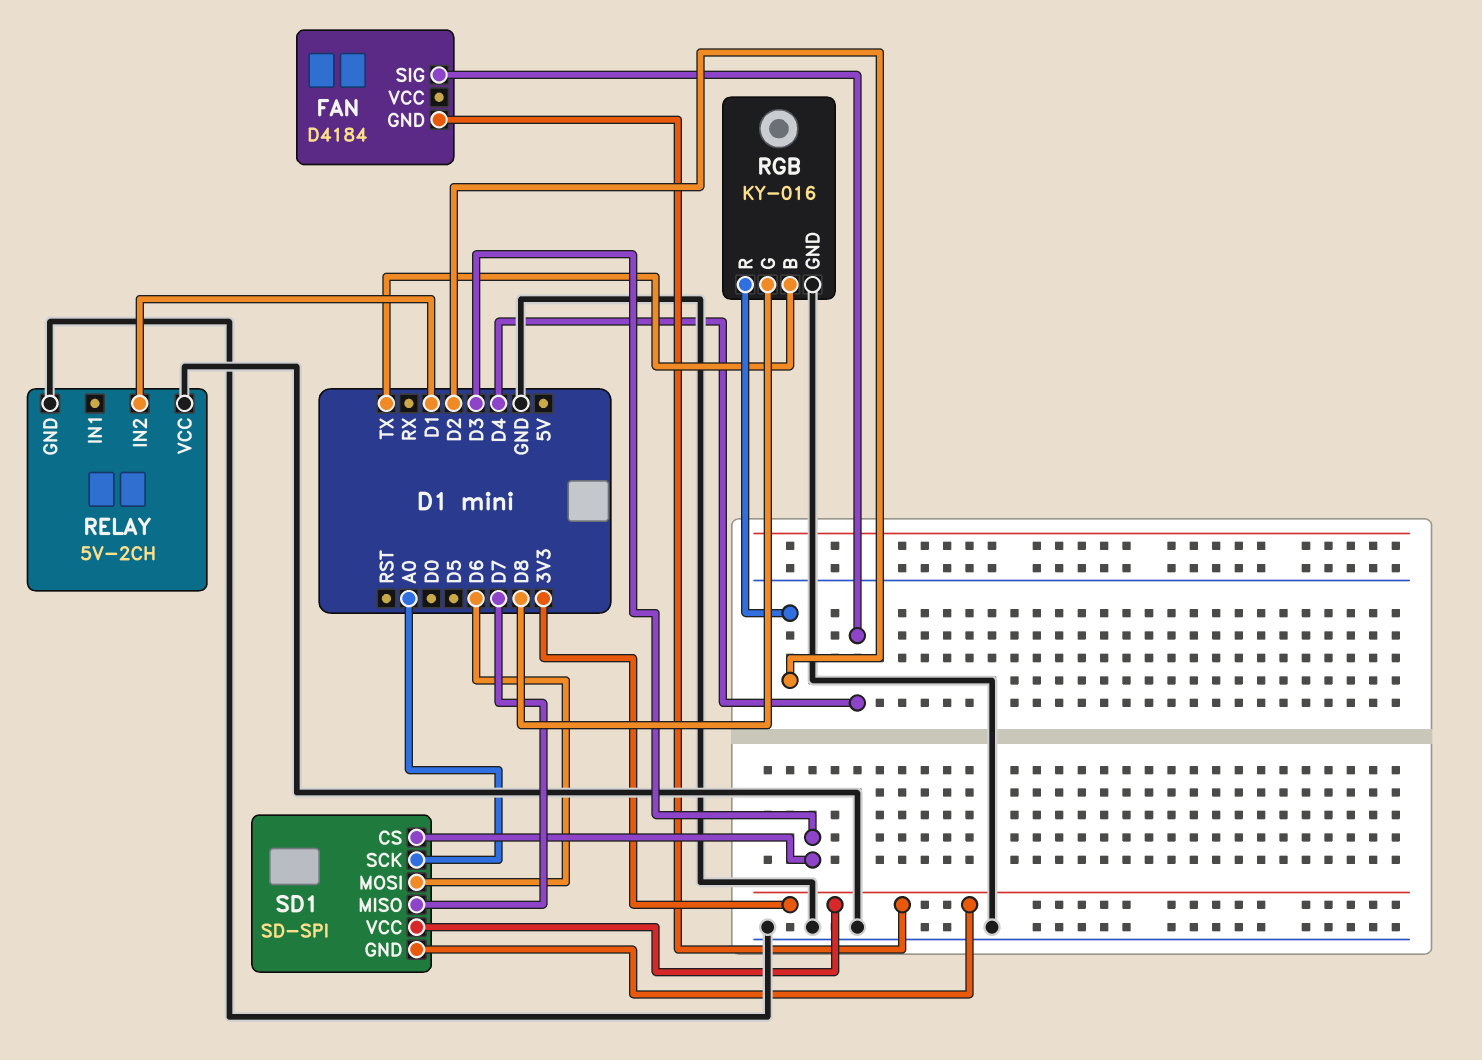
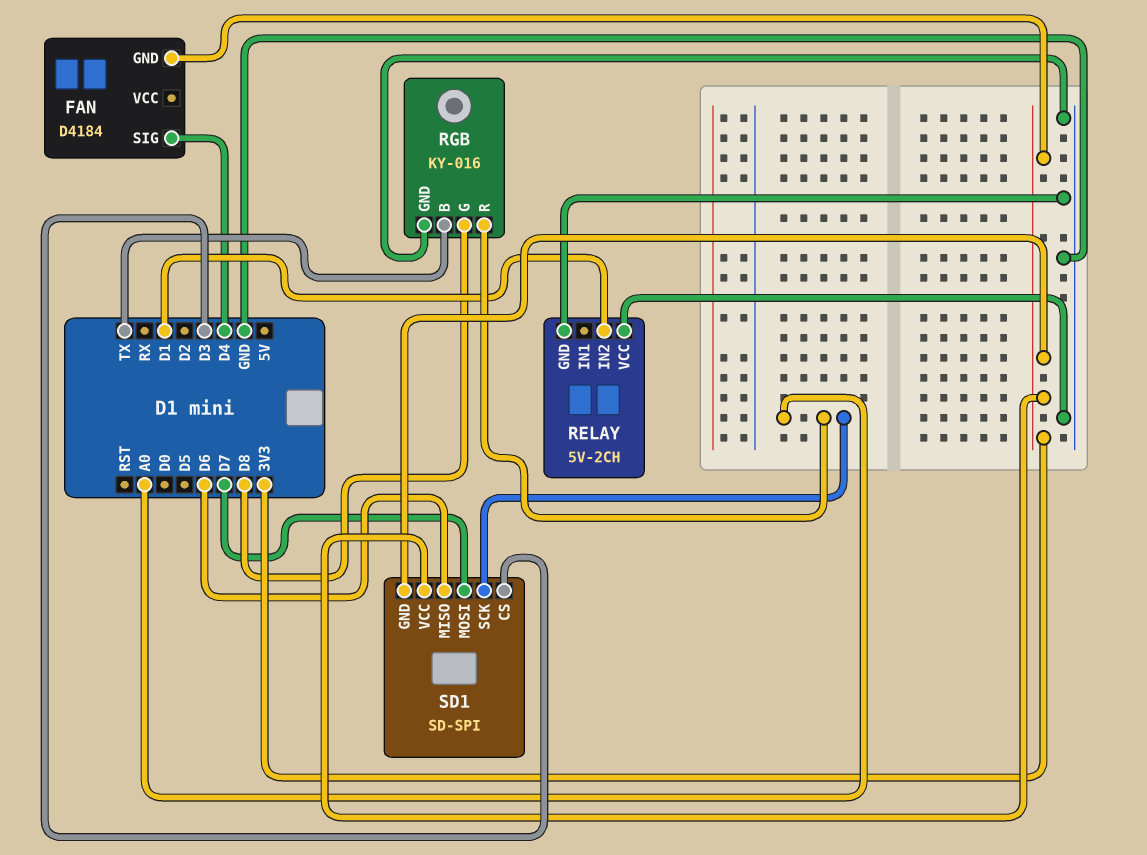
RGB pin R: D2 -> A0
SD1 pin MISO: D7 -> D6
SD1 pin MOSI: D6 -> D7

